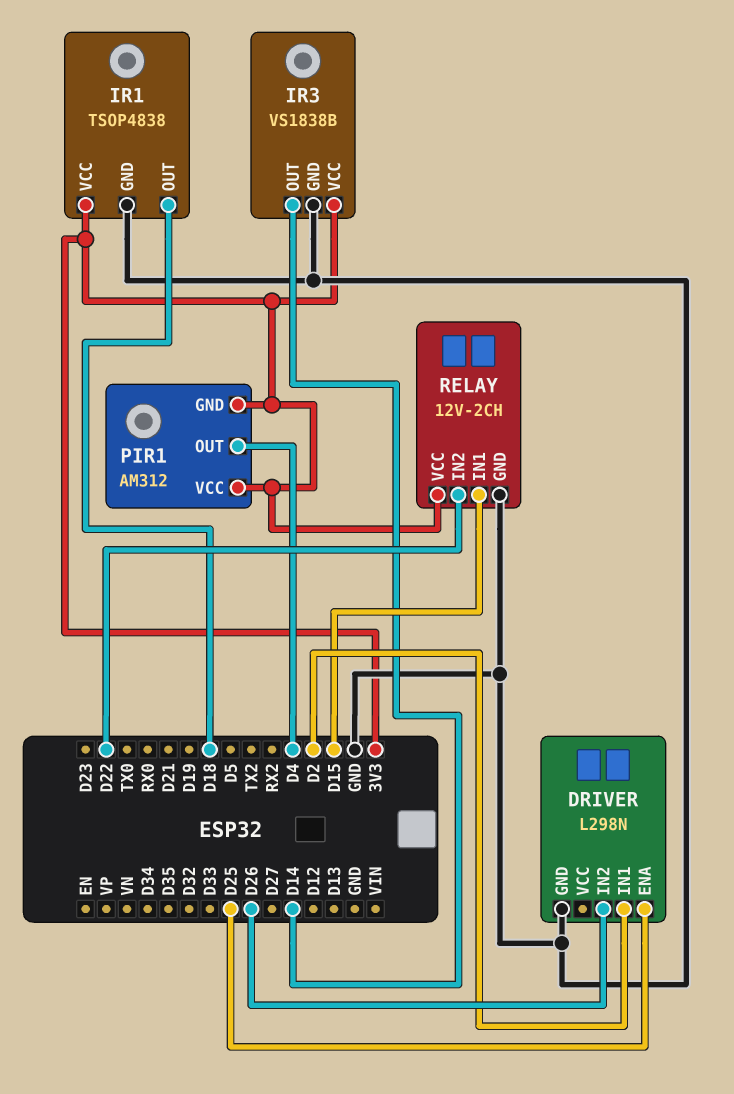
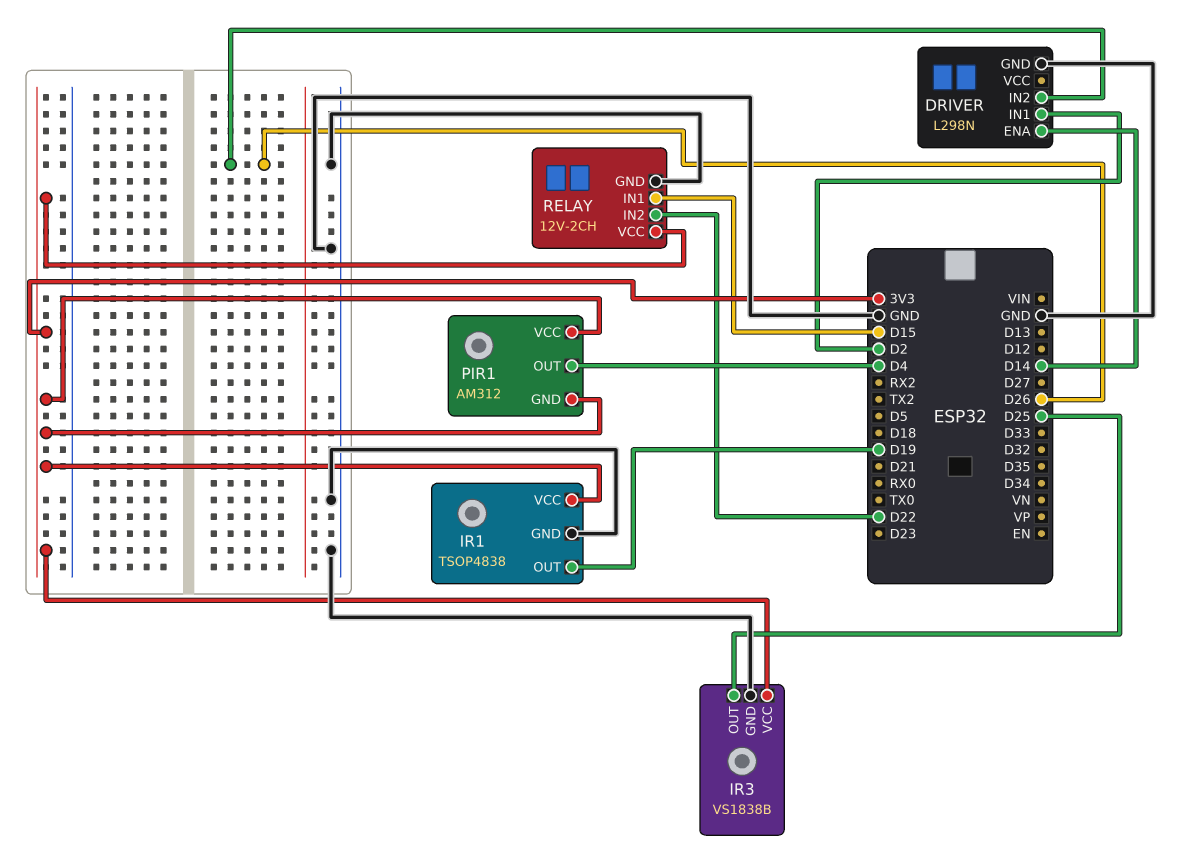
DRIVER pin ENA: D25 -> D14
IR1 pin OUT: D18 -> D19
IR3 pin OUT: D14 -> D25

